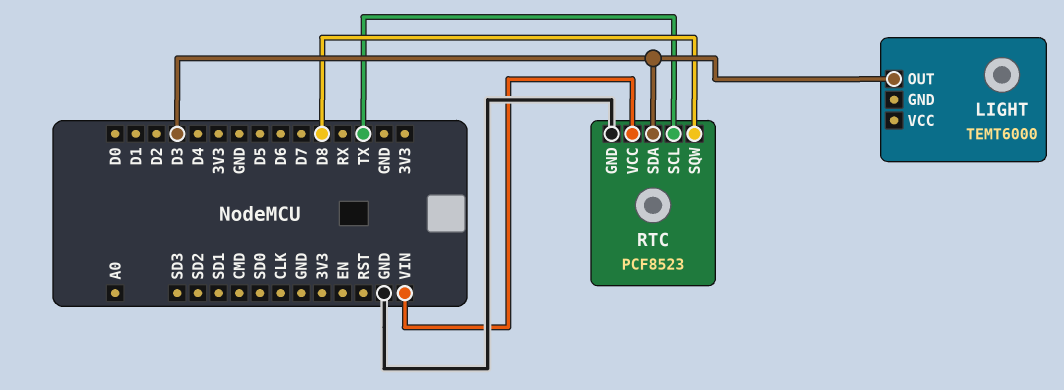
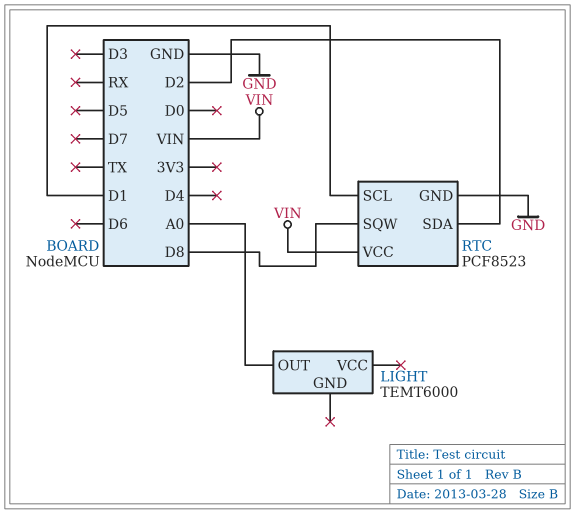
LIGHT pin OUT: D3 -> A0
RTC pin SCL: TX -> D1
RTC pin SDA: D3 -> D2

